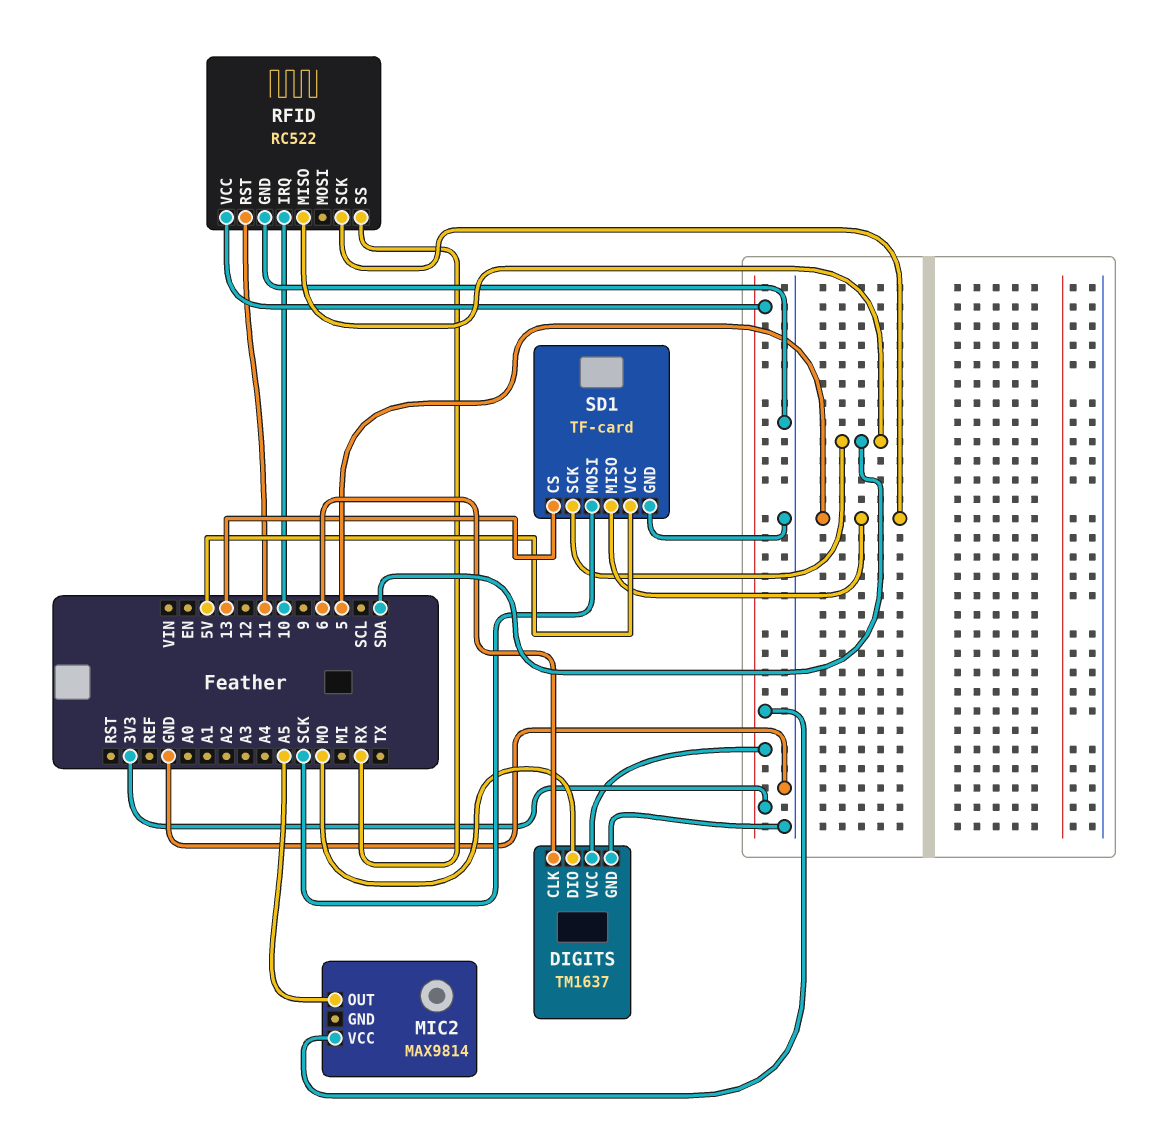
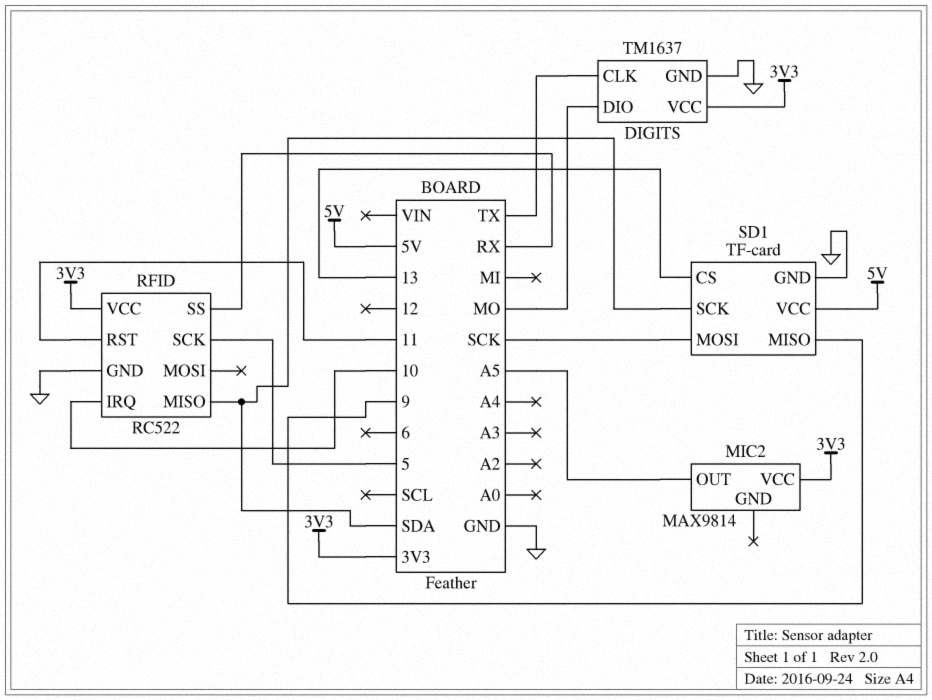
DIGITS pin CLK: 6 -> TX
SD1 pin MISO: 5 -> 9

